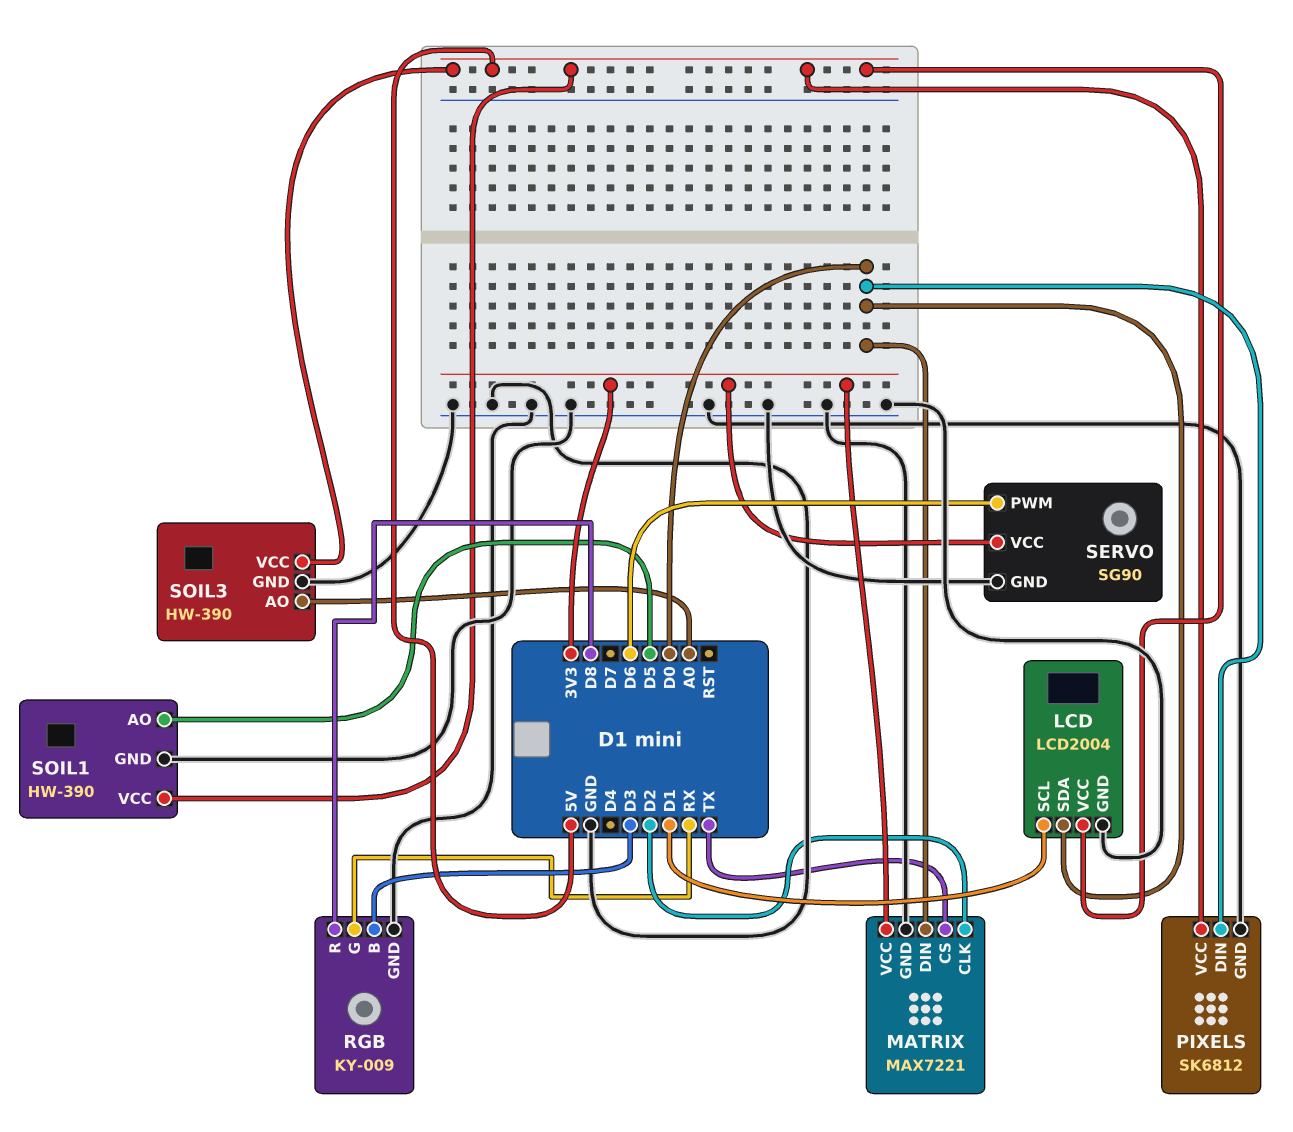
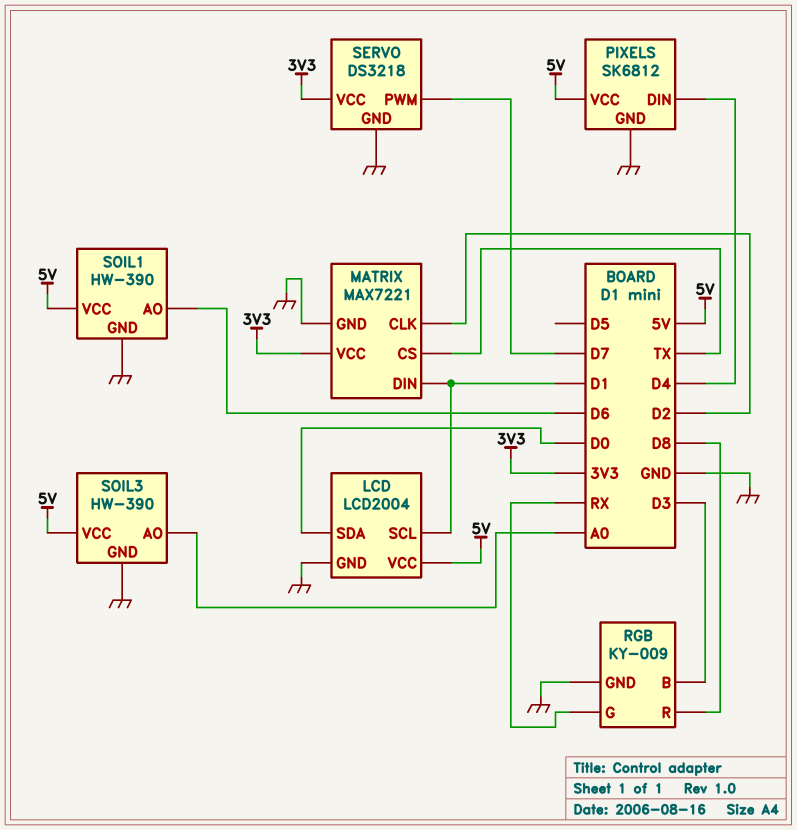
MATRIX pin DIN: D0 -> D1
PIXELS pin DIN: D0 -> D4
SERVO: SG90 -> DS3218
SERVO pin PWM: D6 -> D7
SOIL1 pin AO: D5 -> D6

